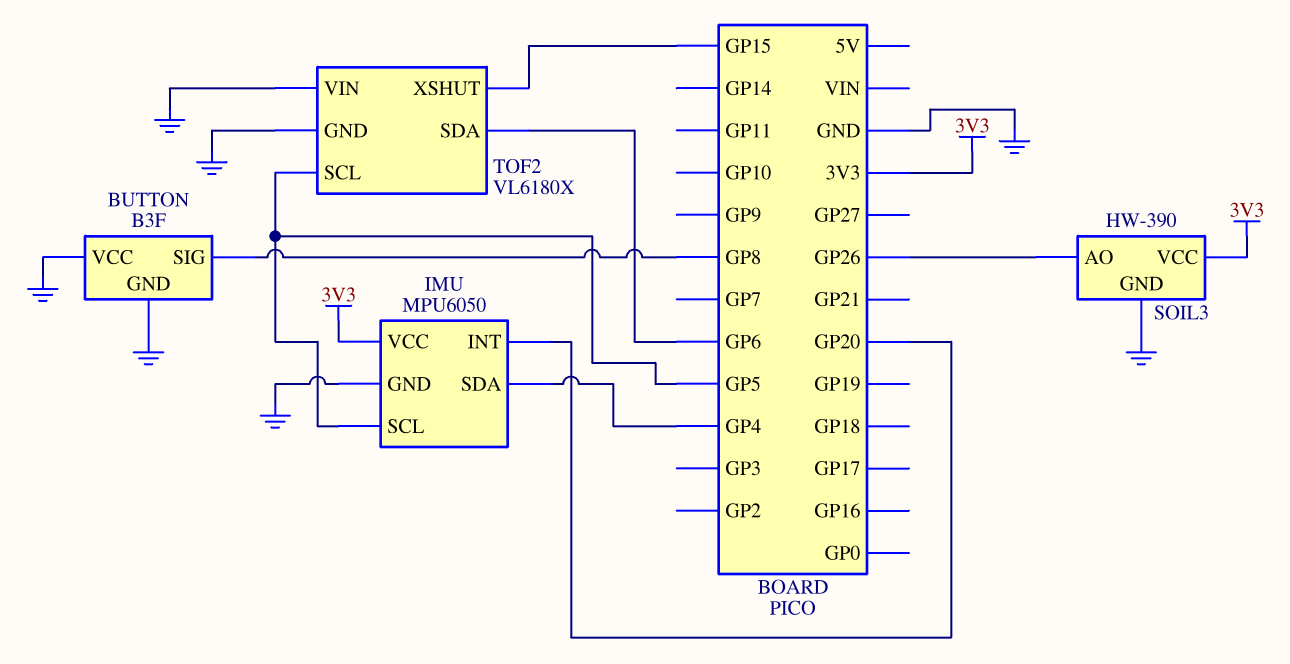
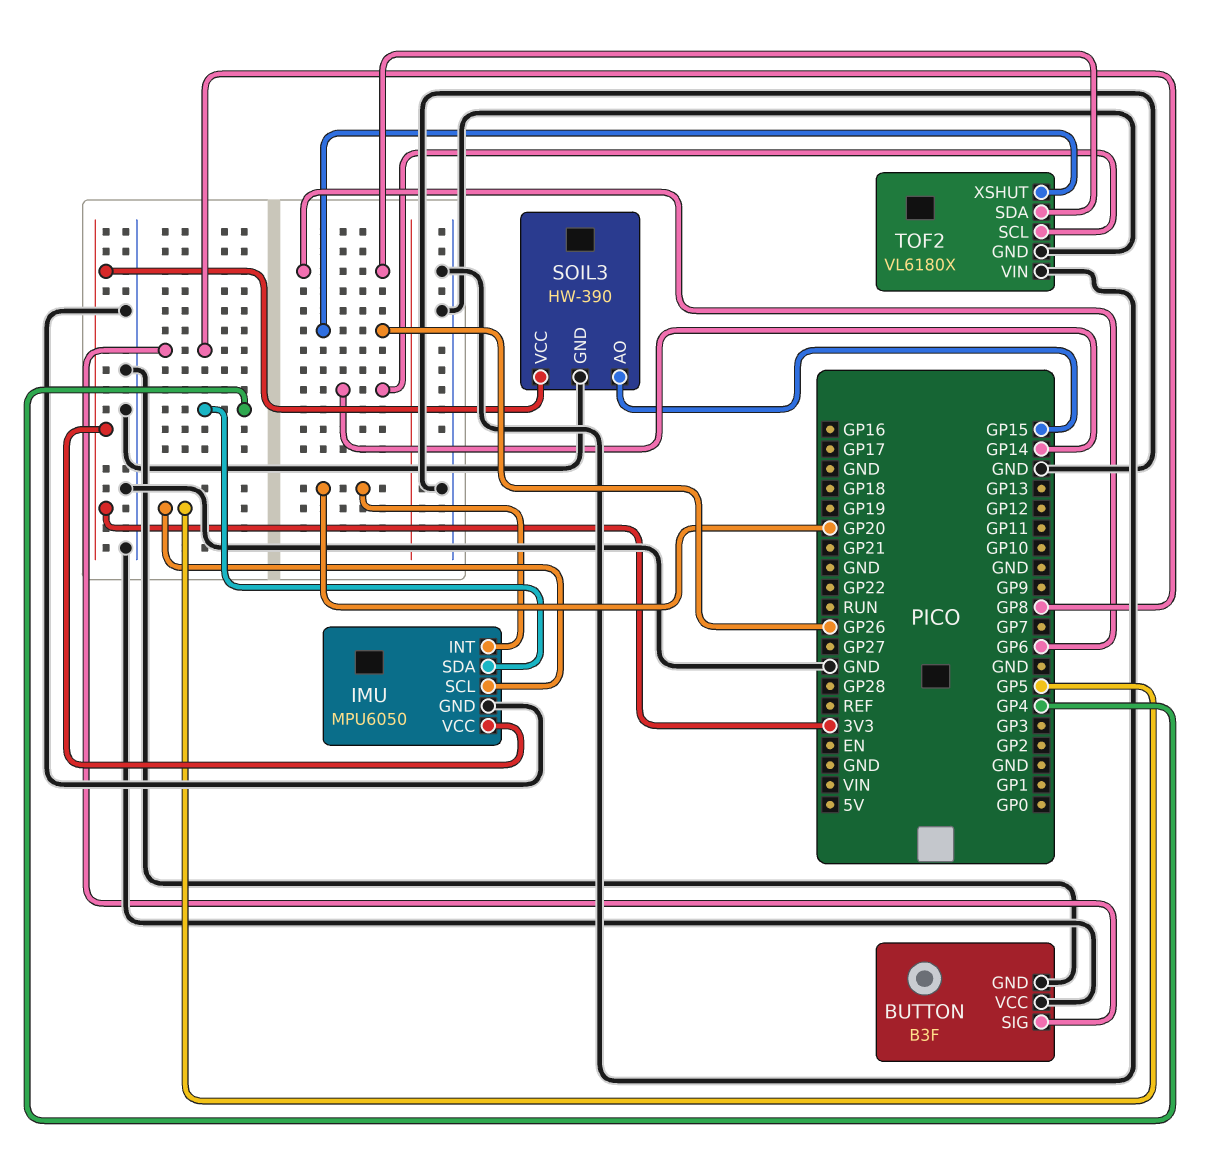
SOIL3 pin AO: GP26 -> GP15
TOF2 pin SCL: GP5 -> GP14
TOF2 pin XSHUT: GP15 -> GP26

